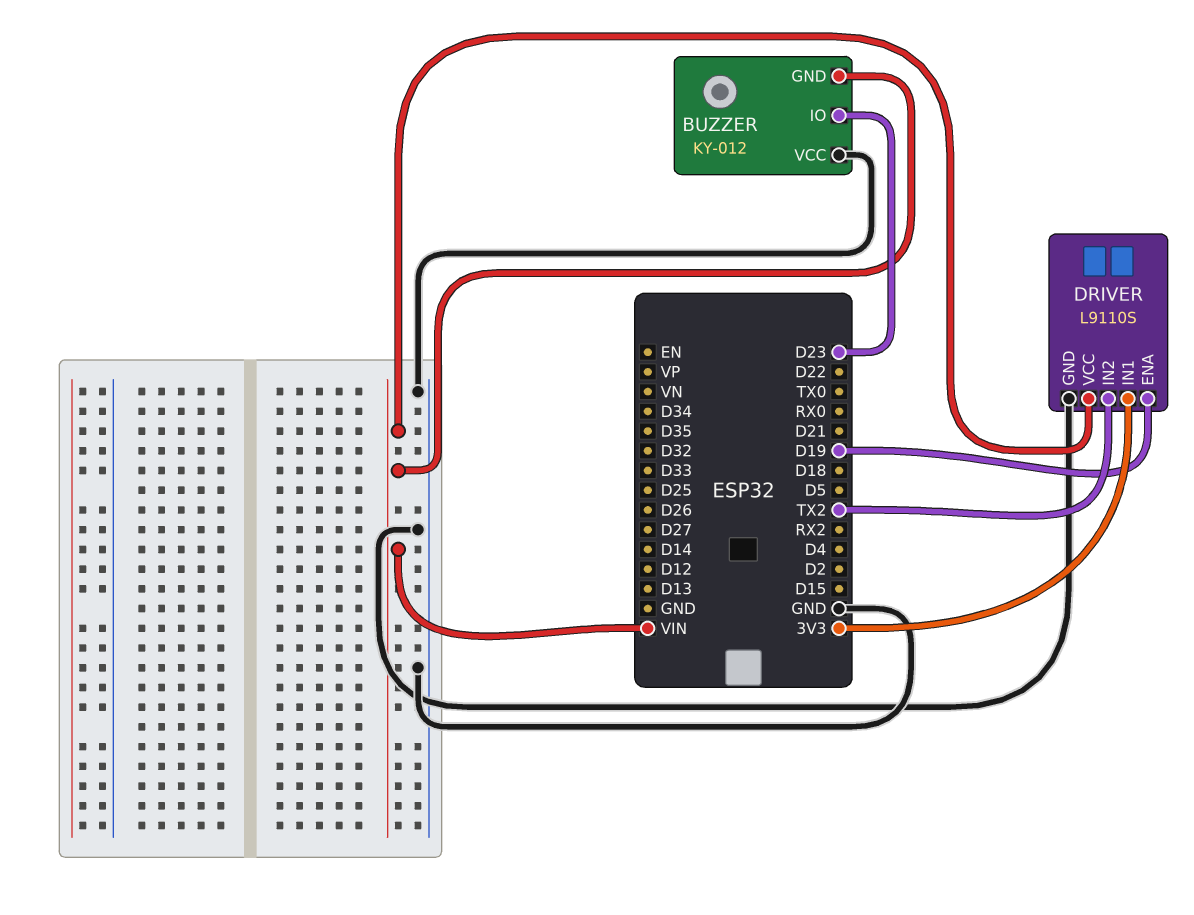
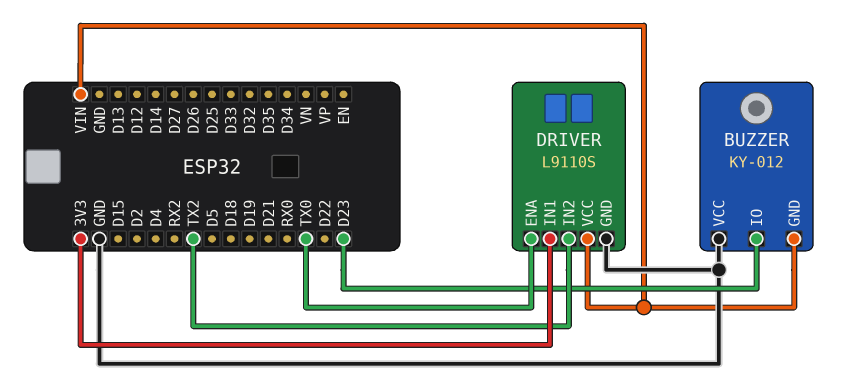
DRIVER pin ENA: D19 -> TX0

